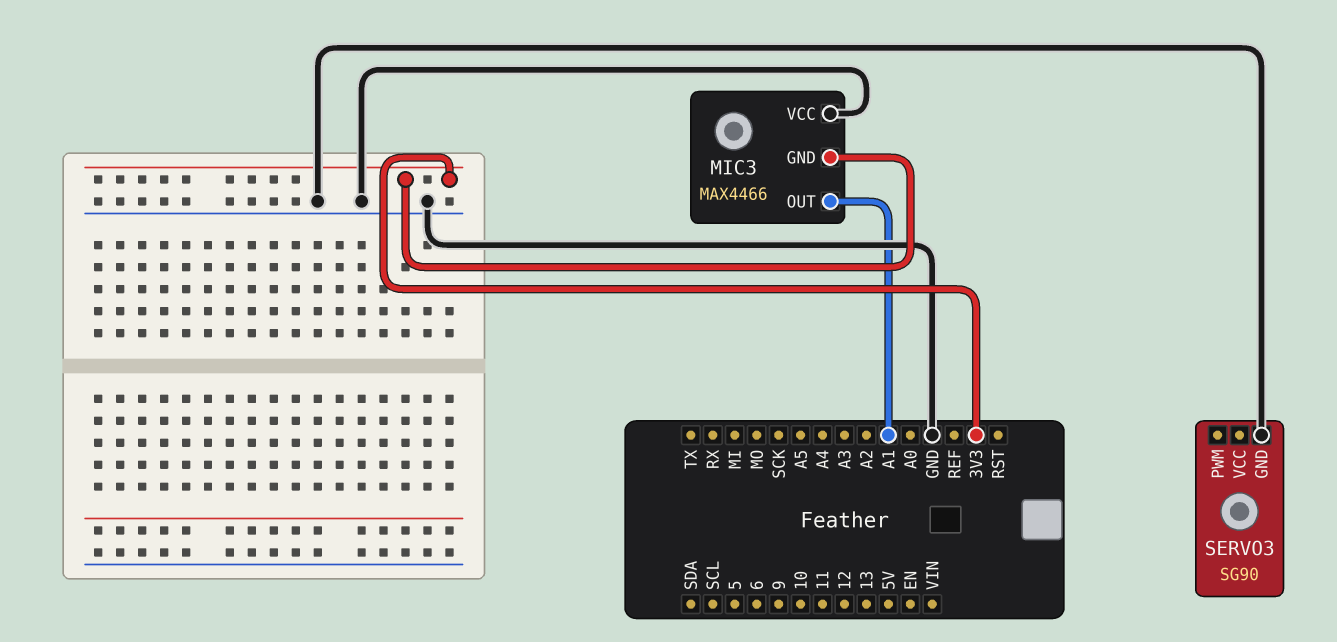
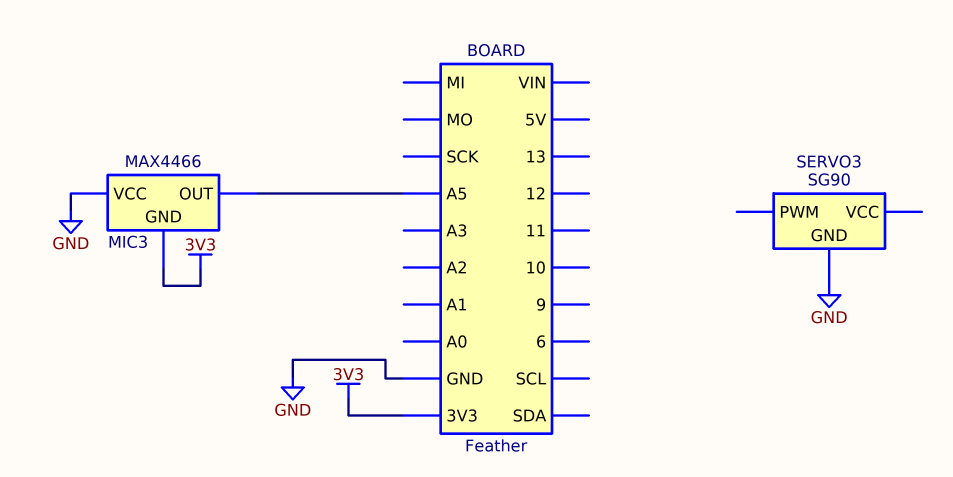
MIC3 pin OUT: A1 -> A5

